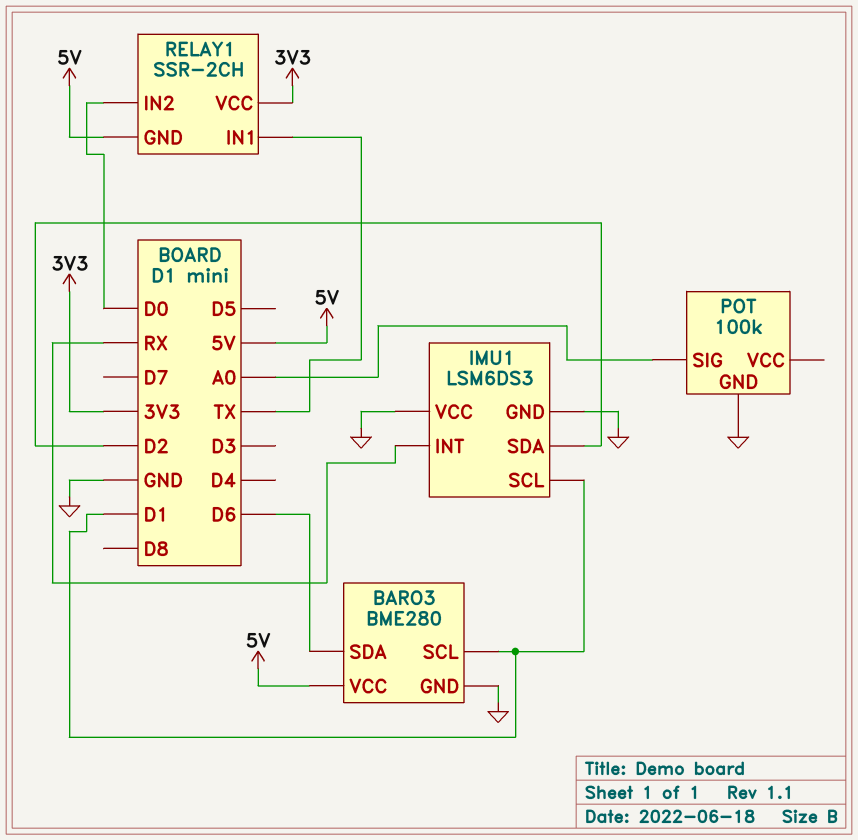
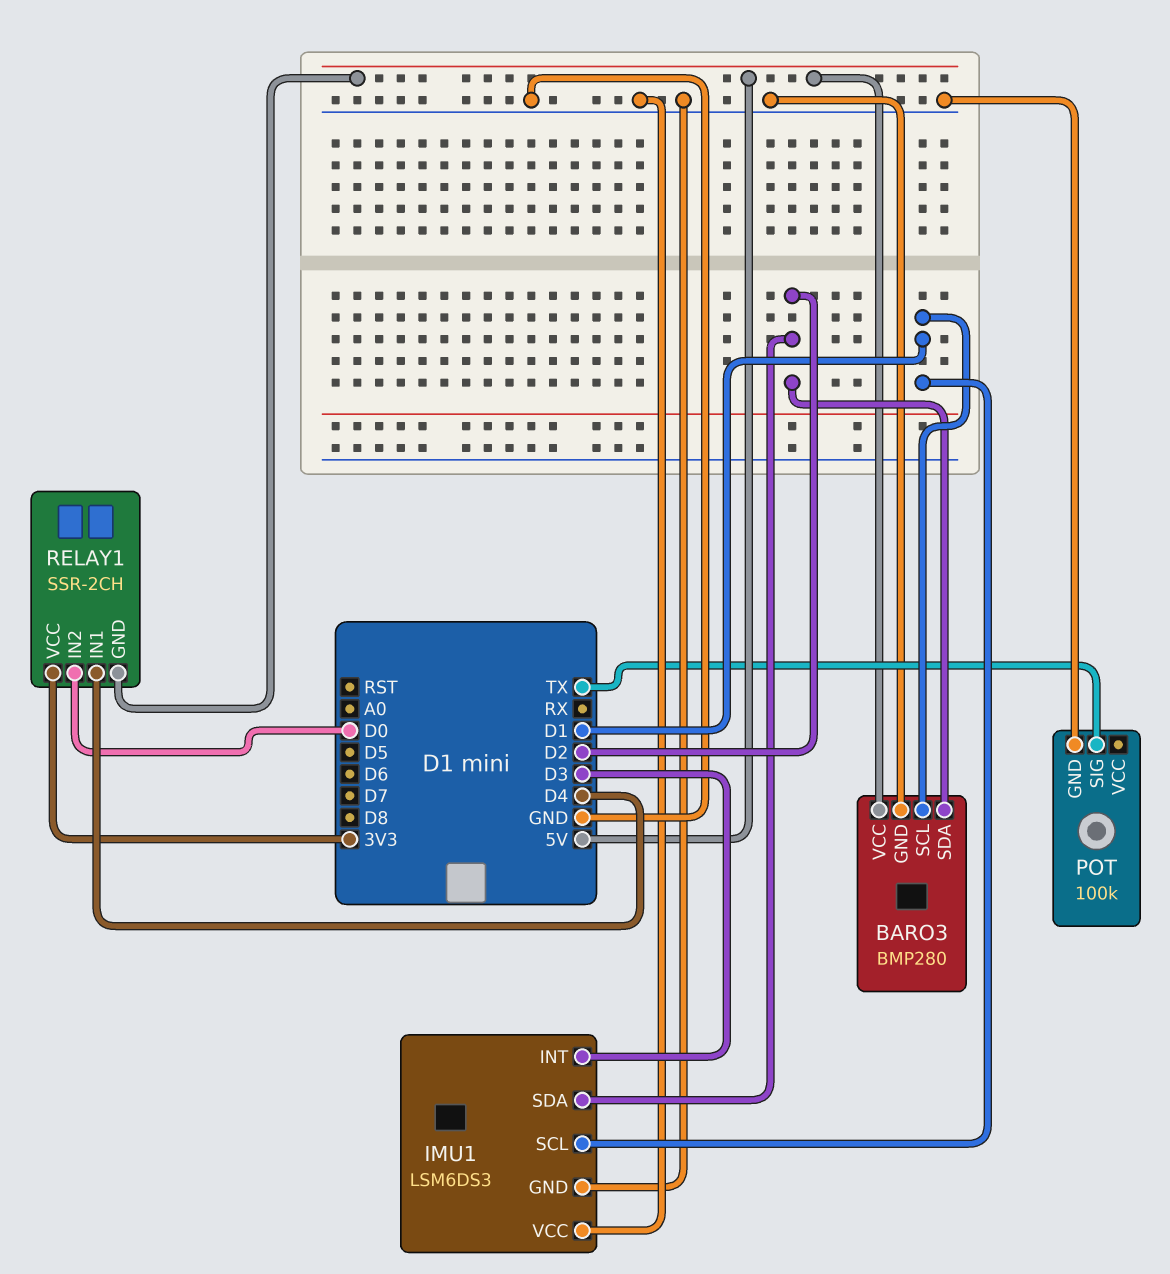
BARO3: BME280 -> BMP280
BARO3 pin SDA: D6 -> D2
IMU1 pin INT: RX -> D3
POT pin SIG: A0 -> TX
RELAY1 pin IN1: TX -> D4

